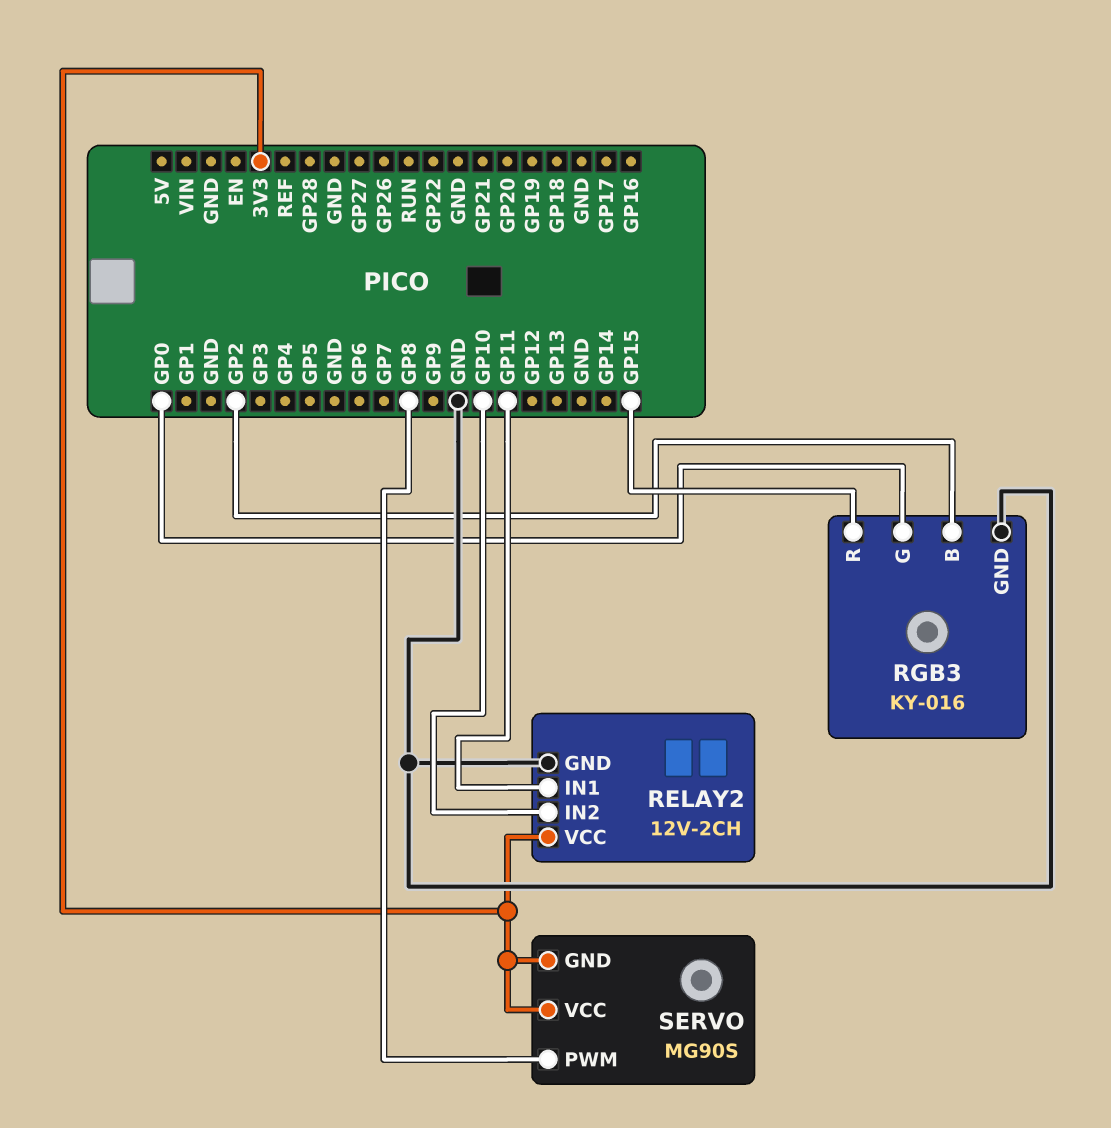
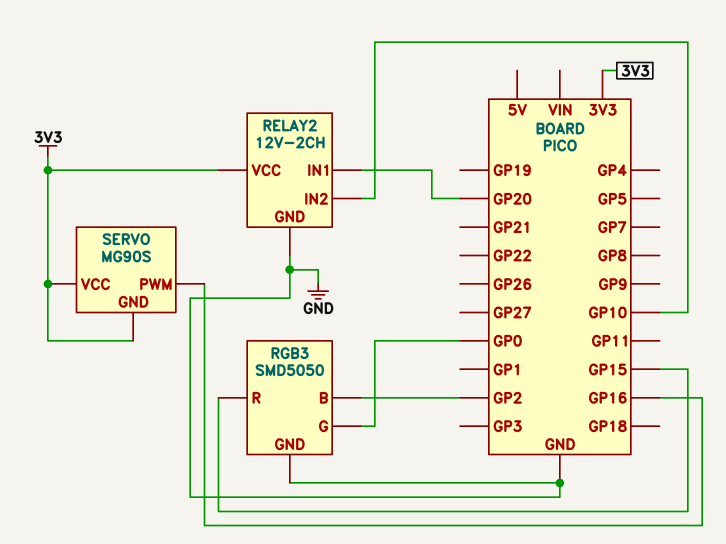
RELAY2 pin IN1: GP11 -> GP20
RGB3: KY-016 -> SMD5050
SERVO pin PWM: GP8 -> GP16

